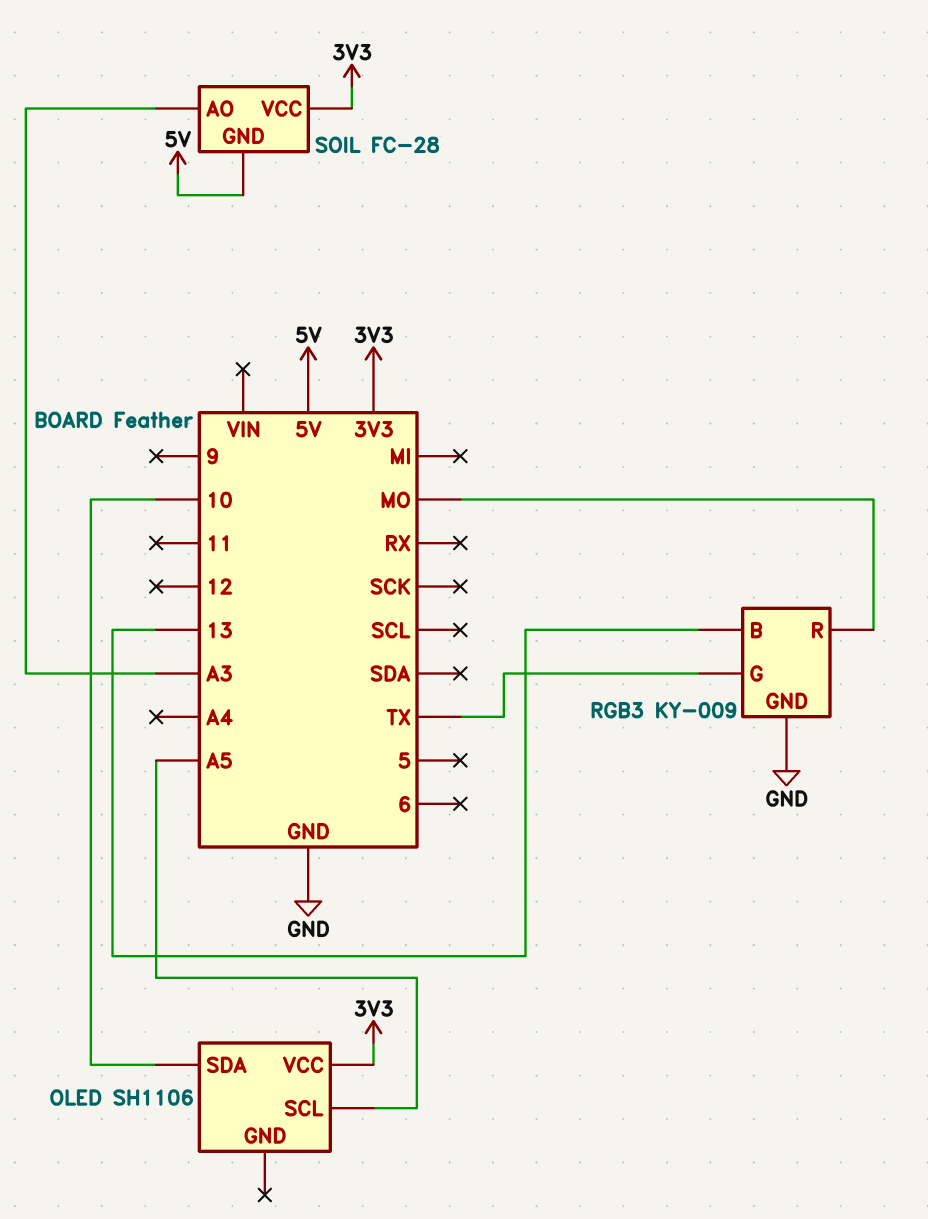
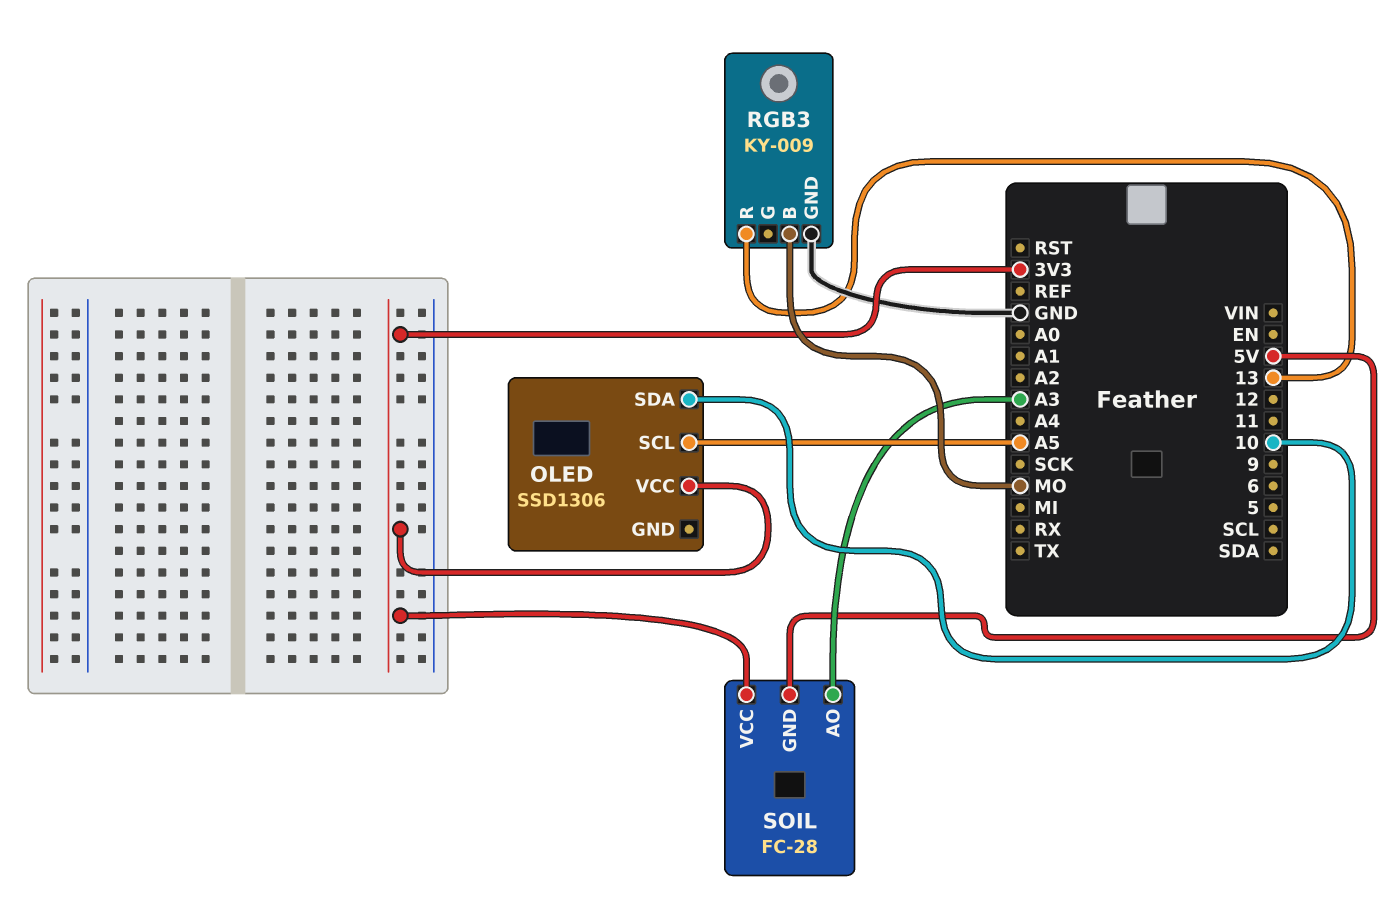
OLED: SH1106 -> SSD1306
RGB3 pin B: 13 -> MO
RGB3 pin G: TX -> none
RGB3 pin R: MO -> 13

